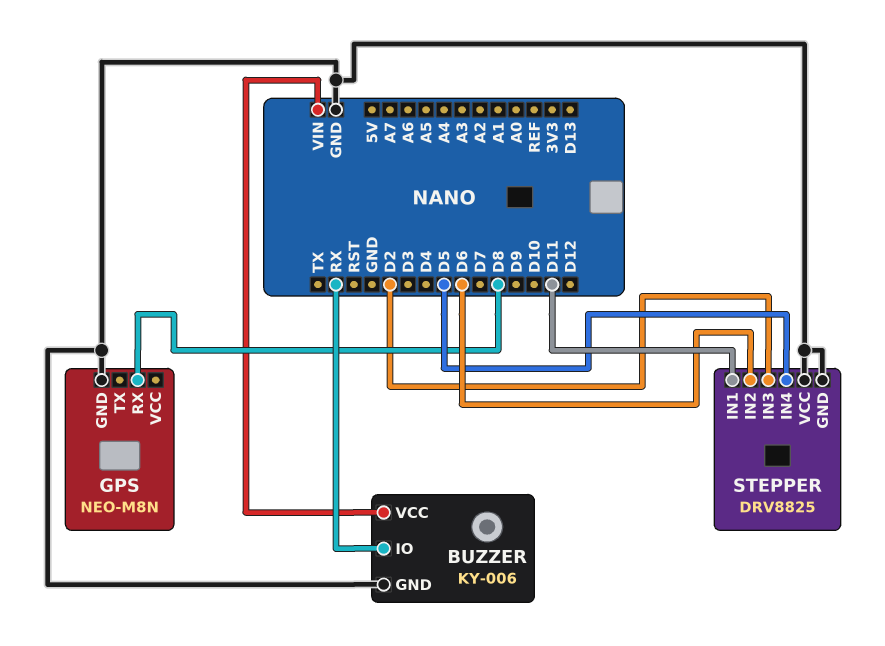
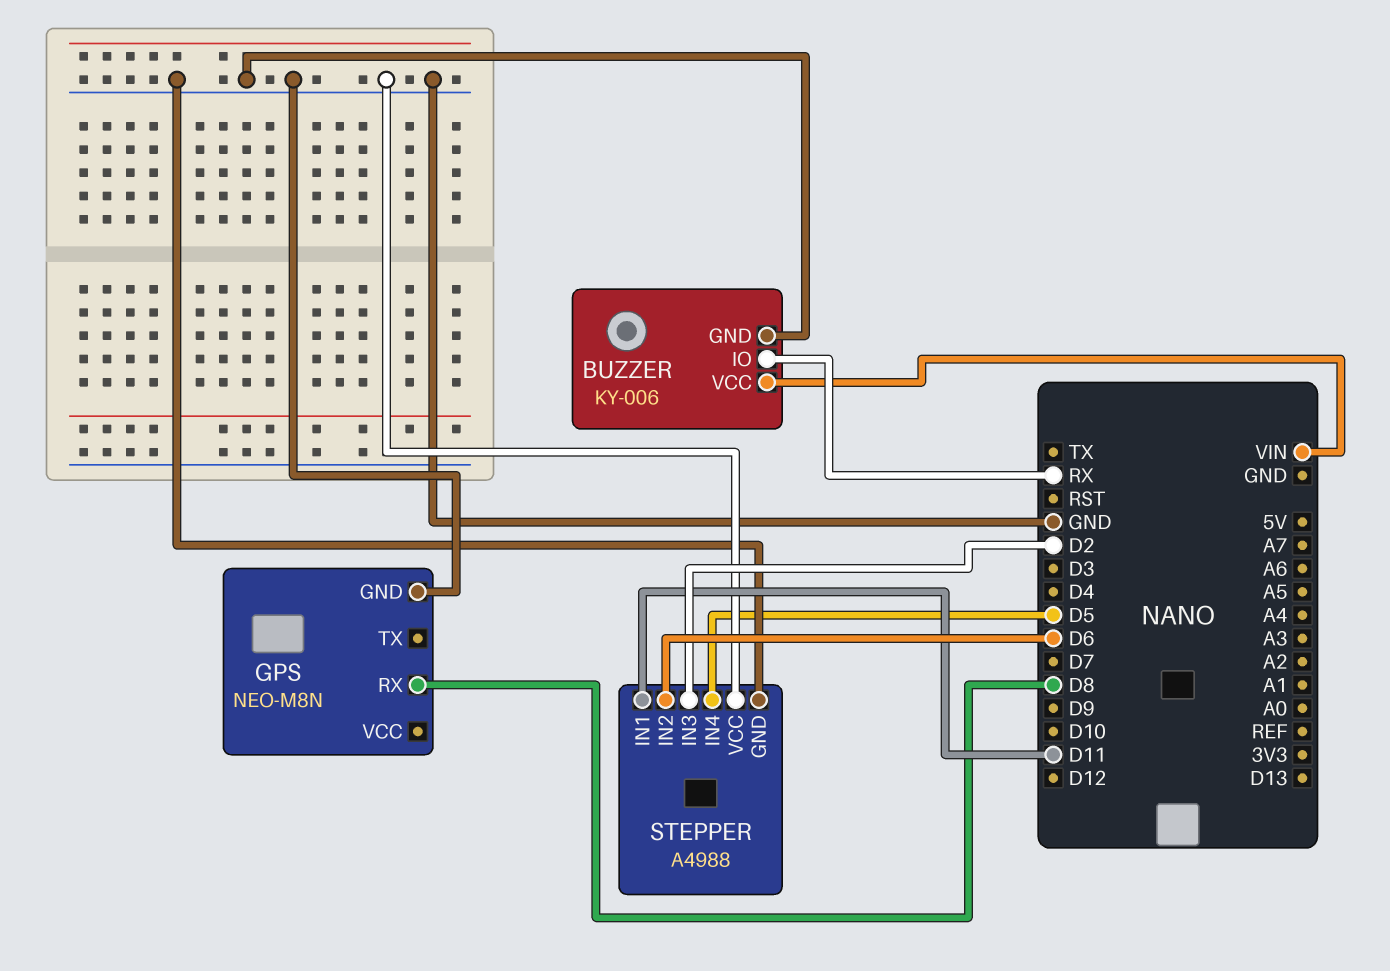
STEPPER: DRV8825 -> A4988

